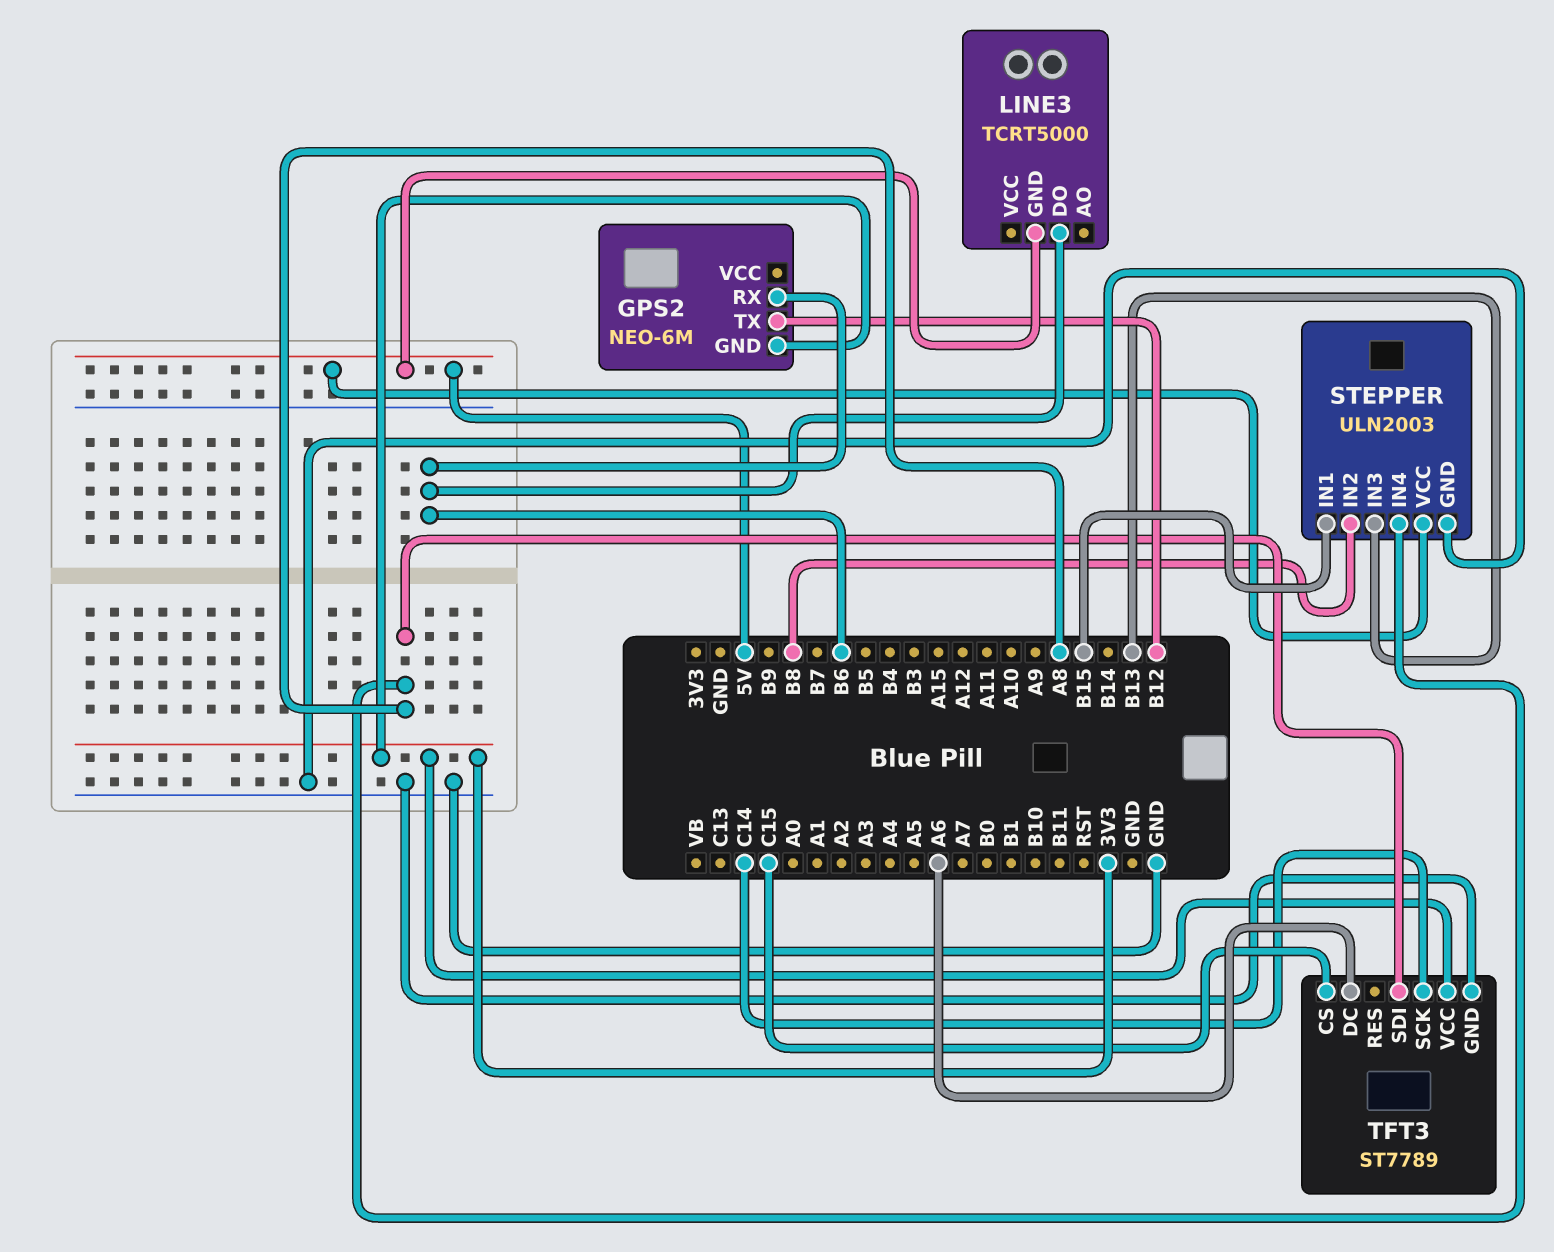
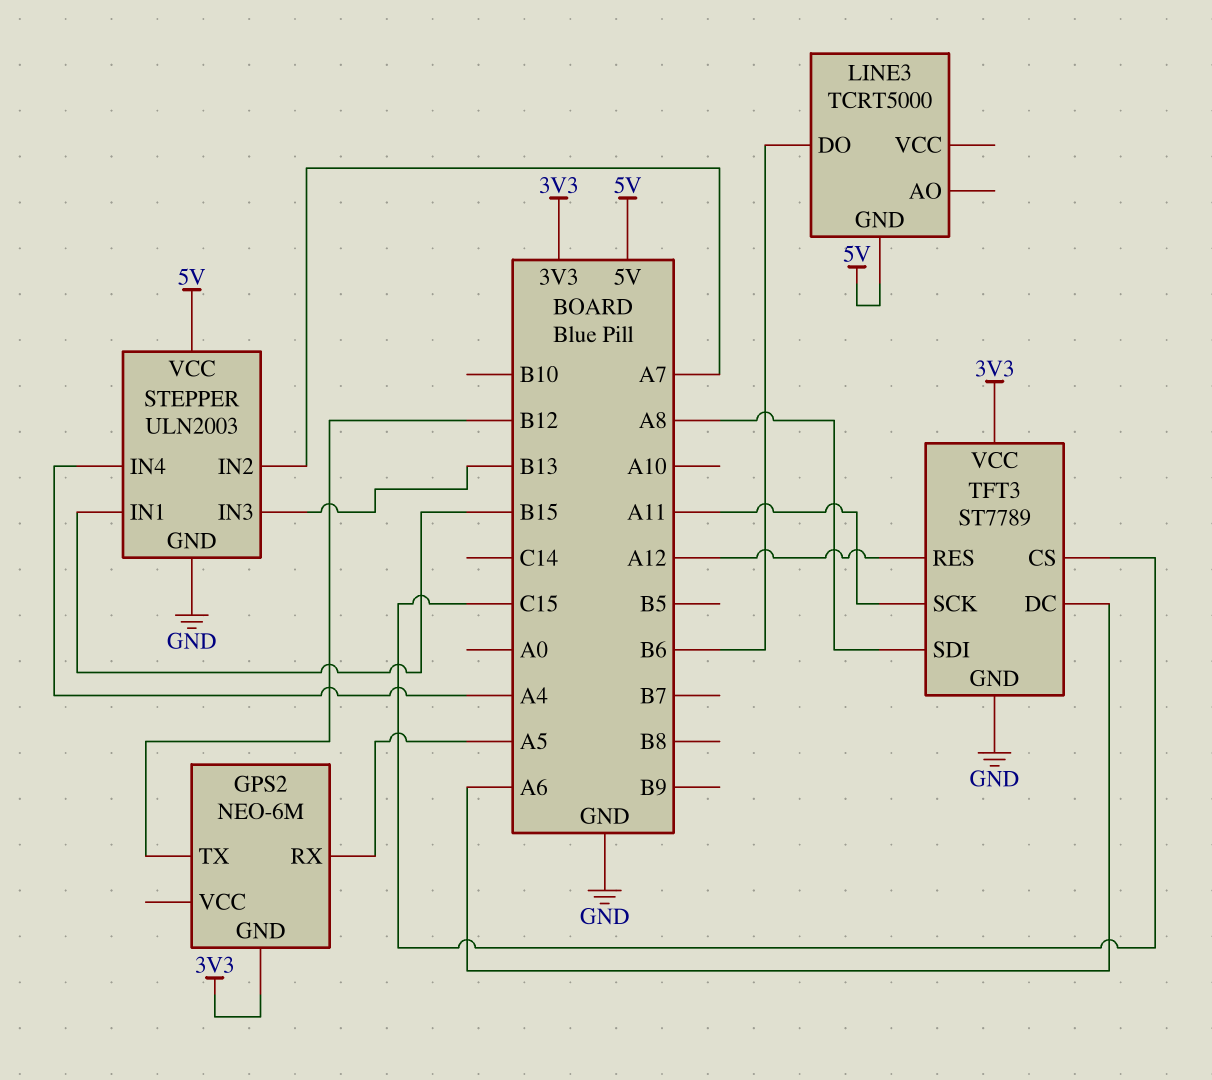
GPS2 pin RX: B6 -> A5
STEPPER pin IN2: B8 -> A7
STEPPER pin IN4: A8 -> A4
TFT3 pin RES: none -> A12
TFT3 pin SCK: C14 -> A11

